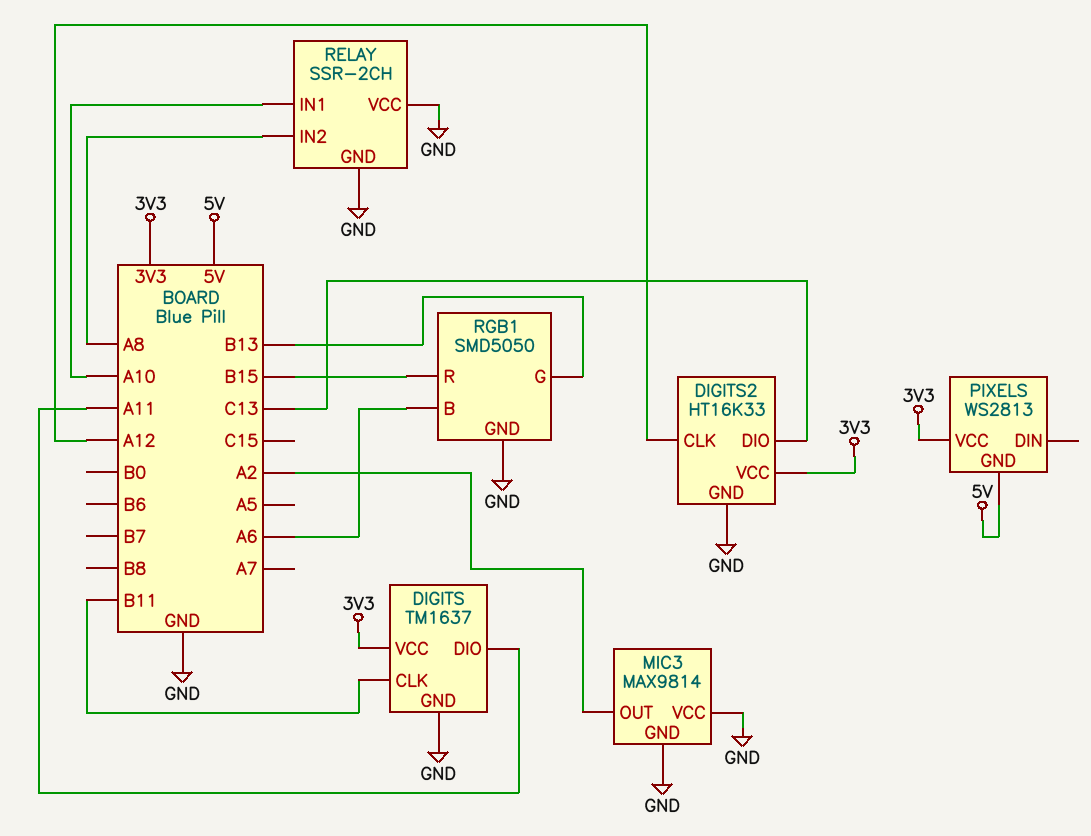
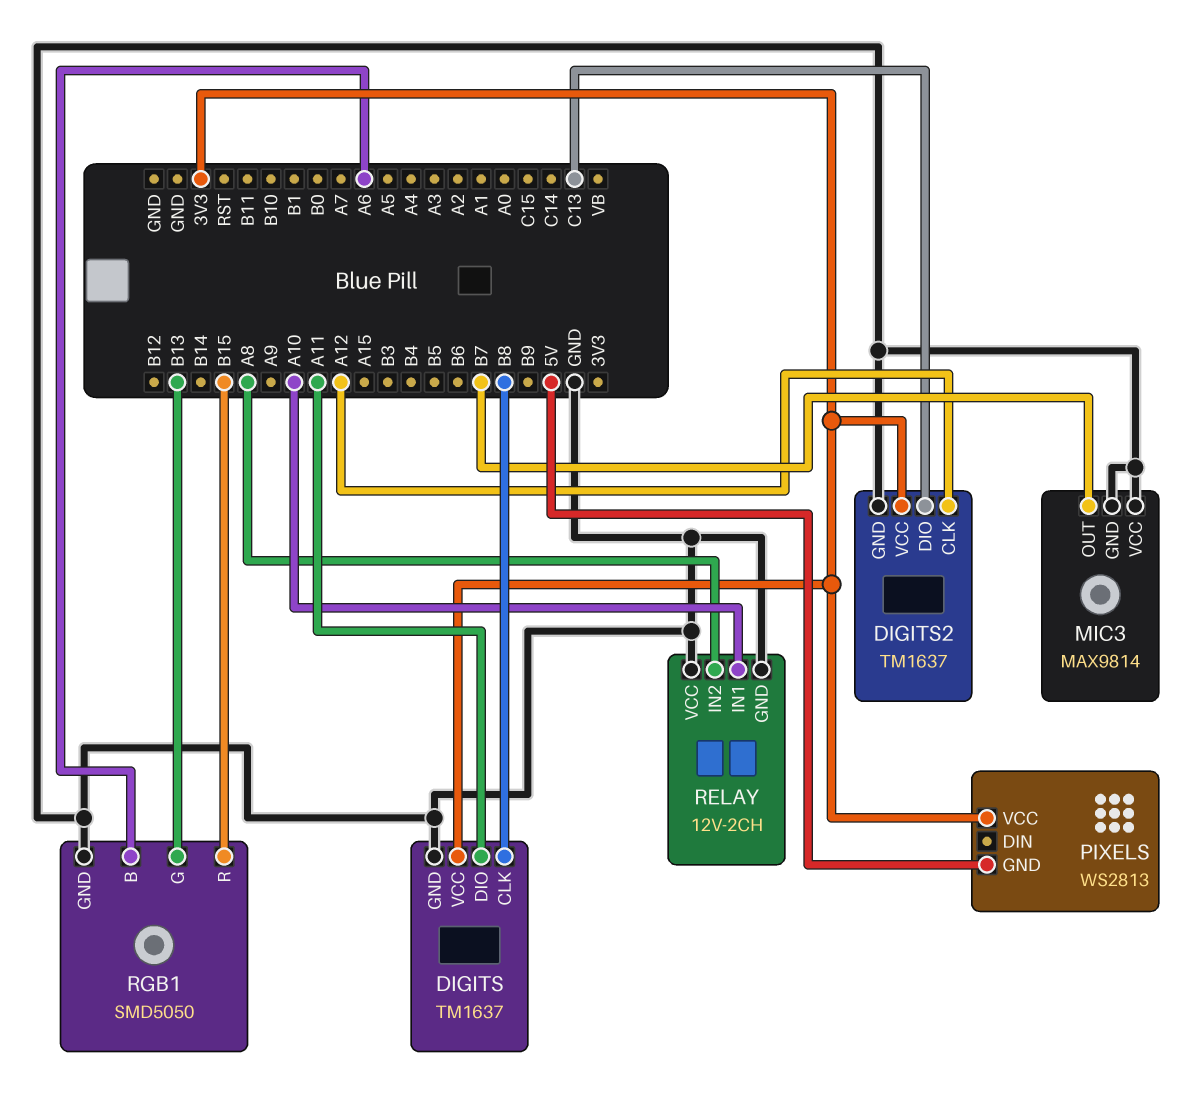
DIGITS pin CLK: B11 -> B8
DIGITS2: HT16K33 -> TM1637
MIC3 pin OUT: A2 -> B7
RELAY: SSR-2CH -> 12V-2CH

